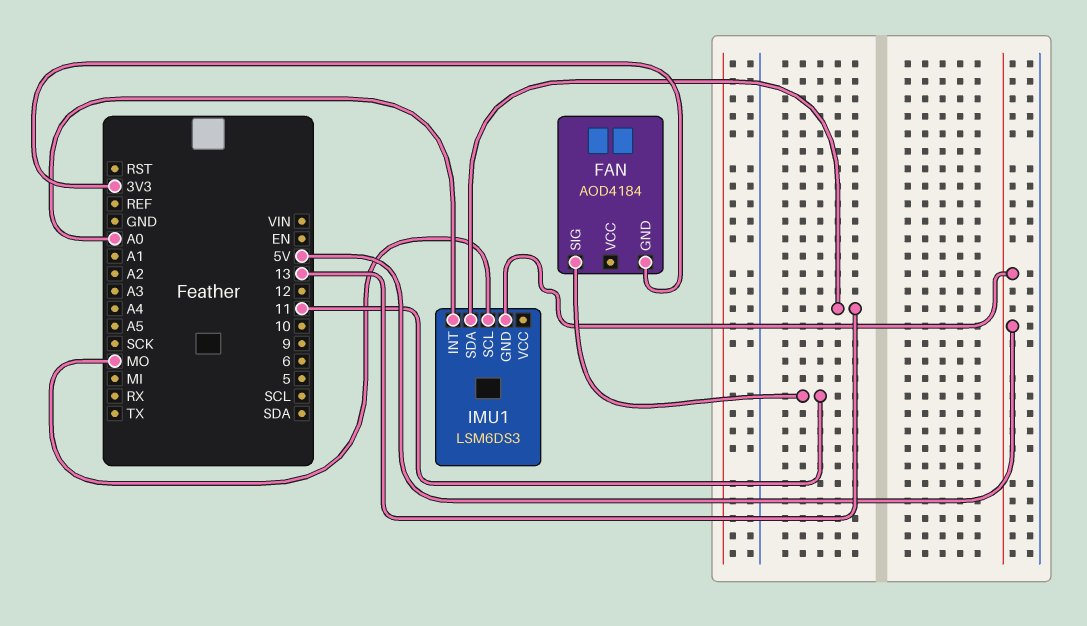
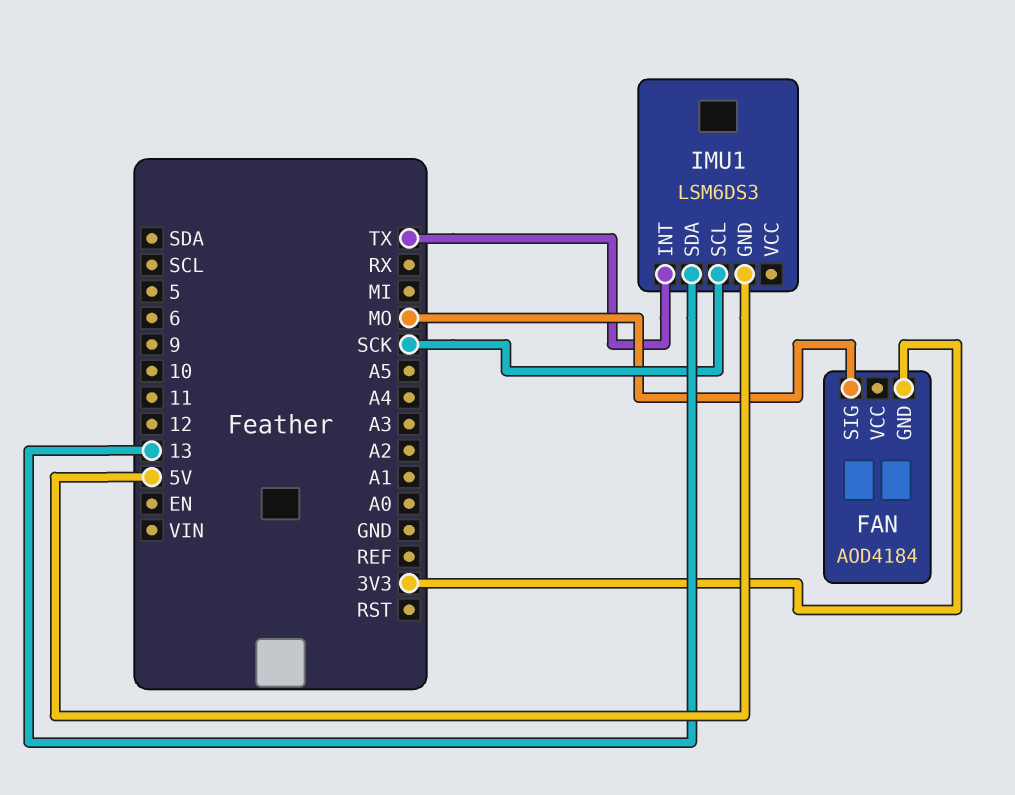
FAN pin SIG: 11 -> MO
IMU1 pin INT: A0 -> TX
IMU1 pin SCL: MO -> SCK

